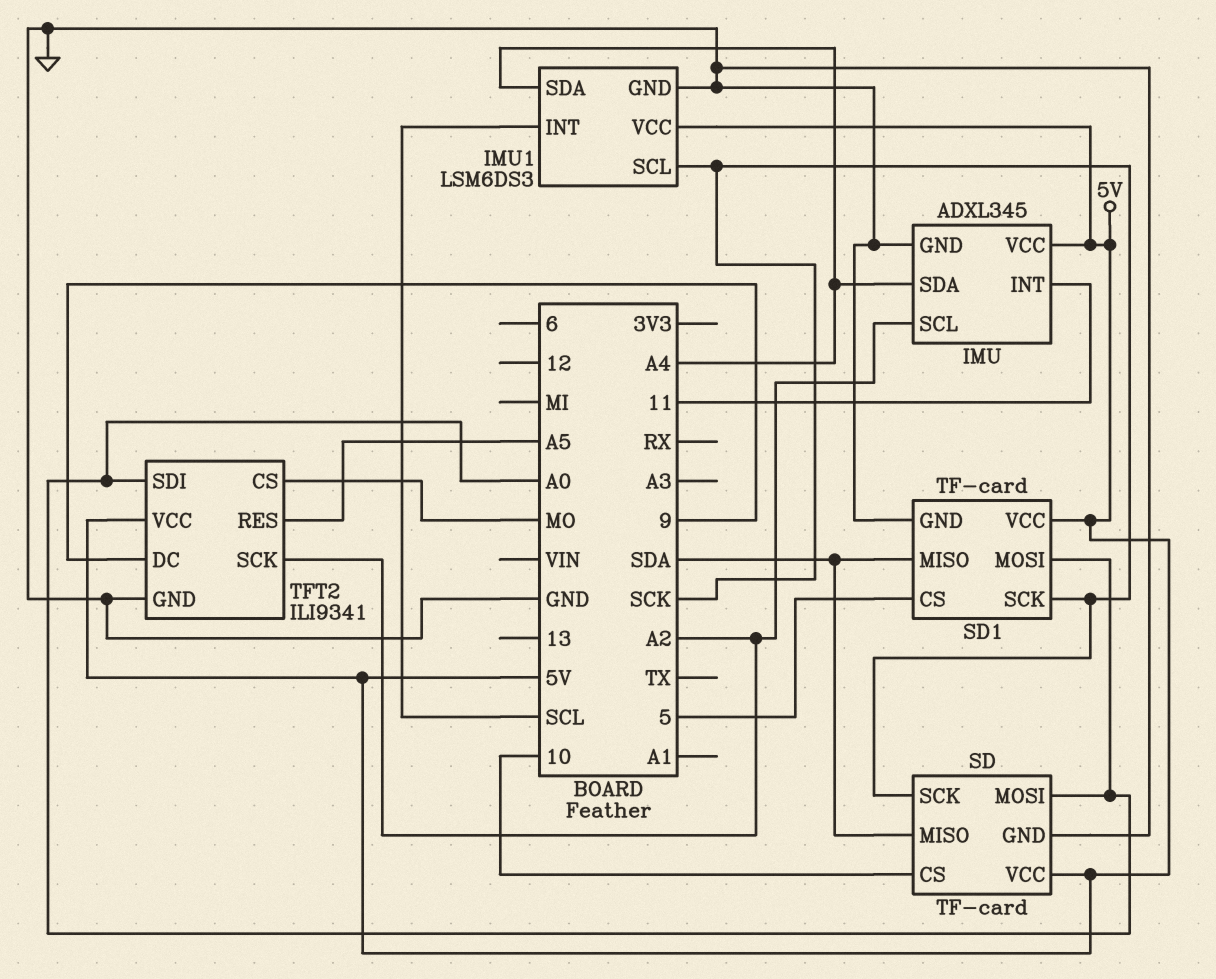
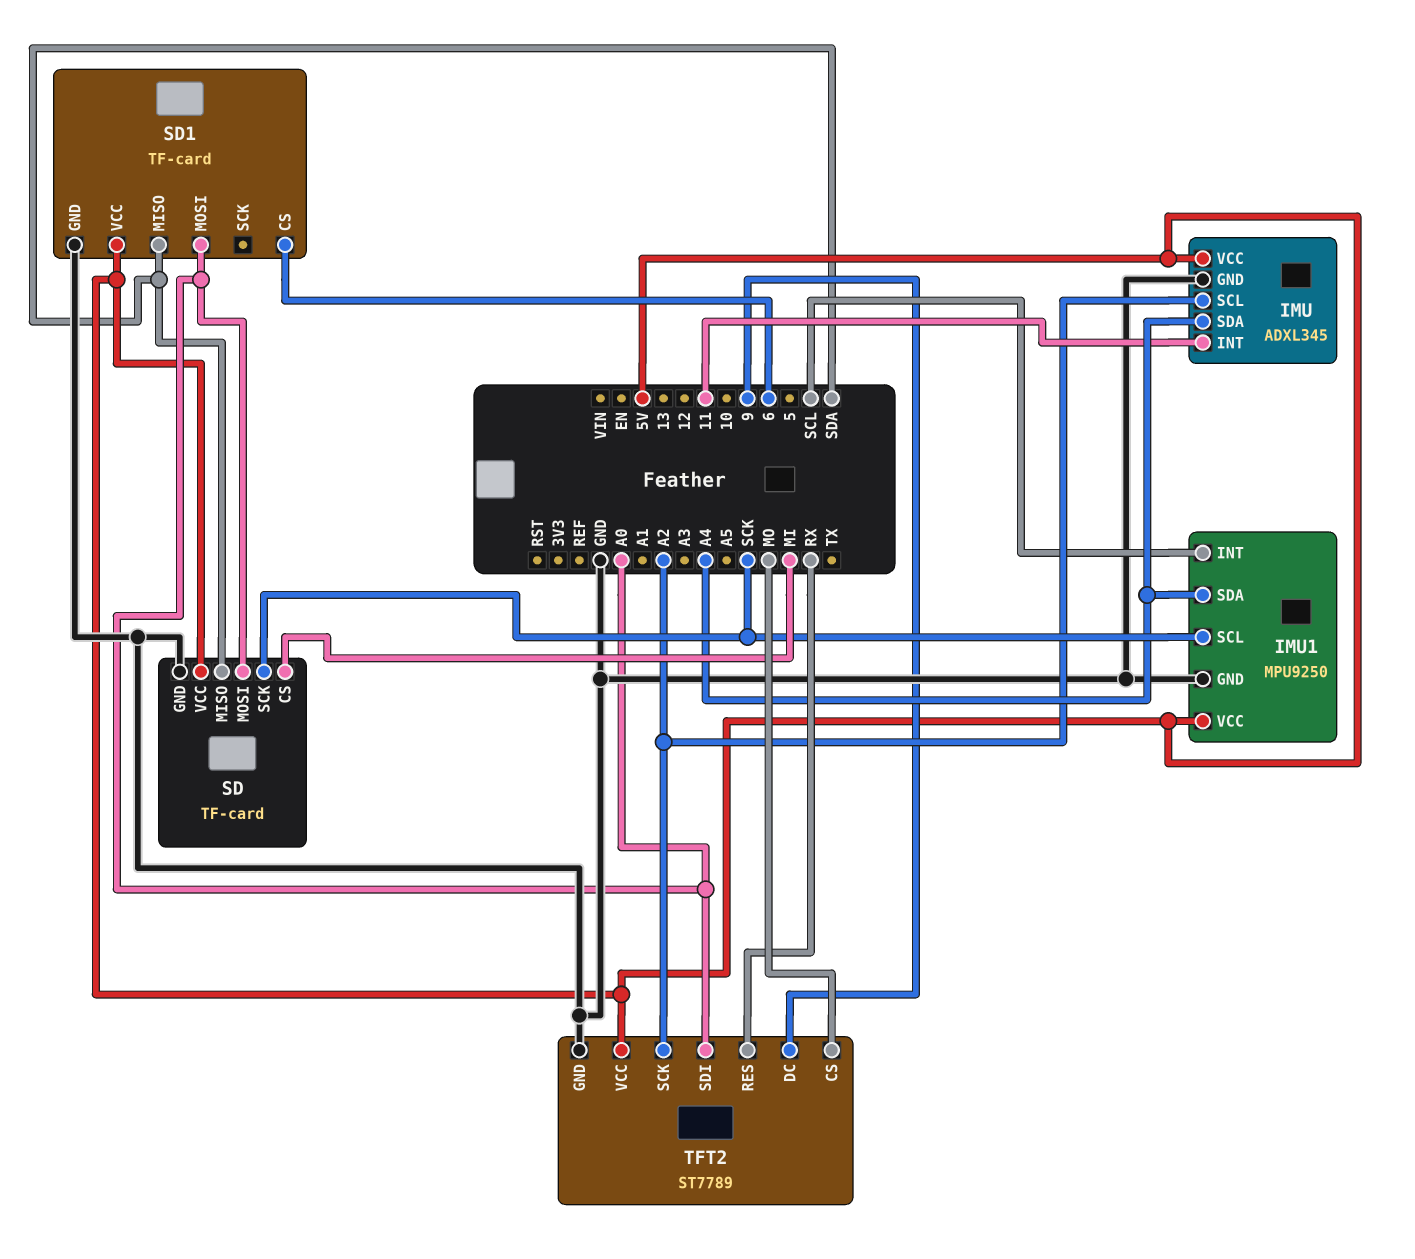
IMU1: LSM6DS3 -> MPU9250
SD pin CS: 10 -> MI
SD1 pin CS: 5 -> 6
SD1 pin SCK: SCK -> none
TFT2: ILI9341 -> ST7789
TFT2 pin RES: A5 -> RX

